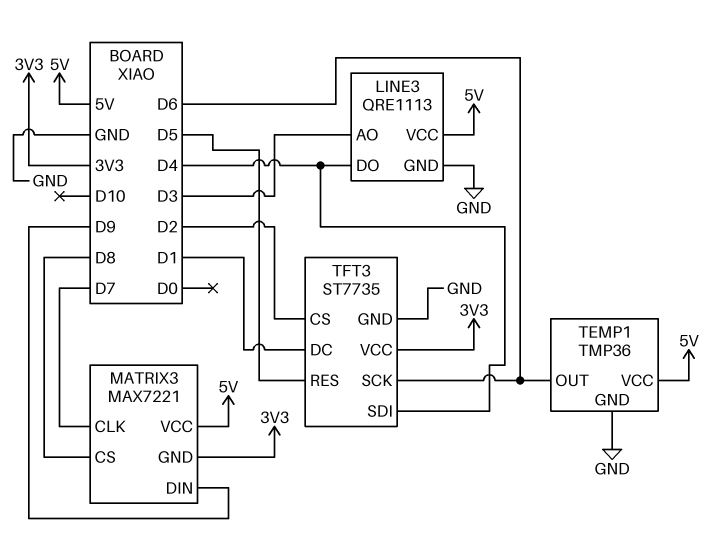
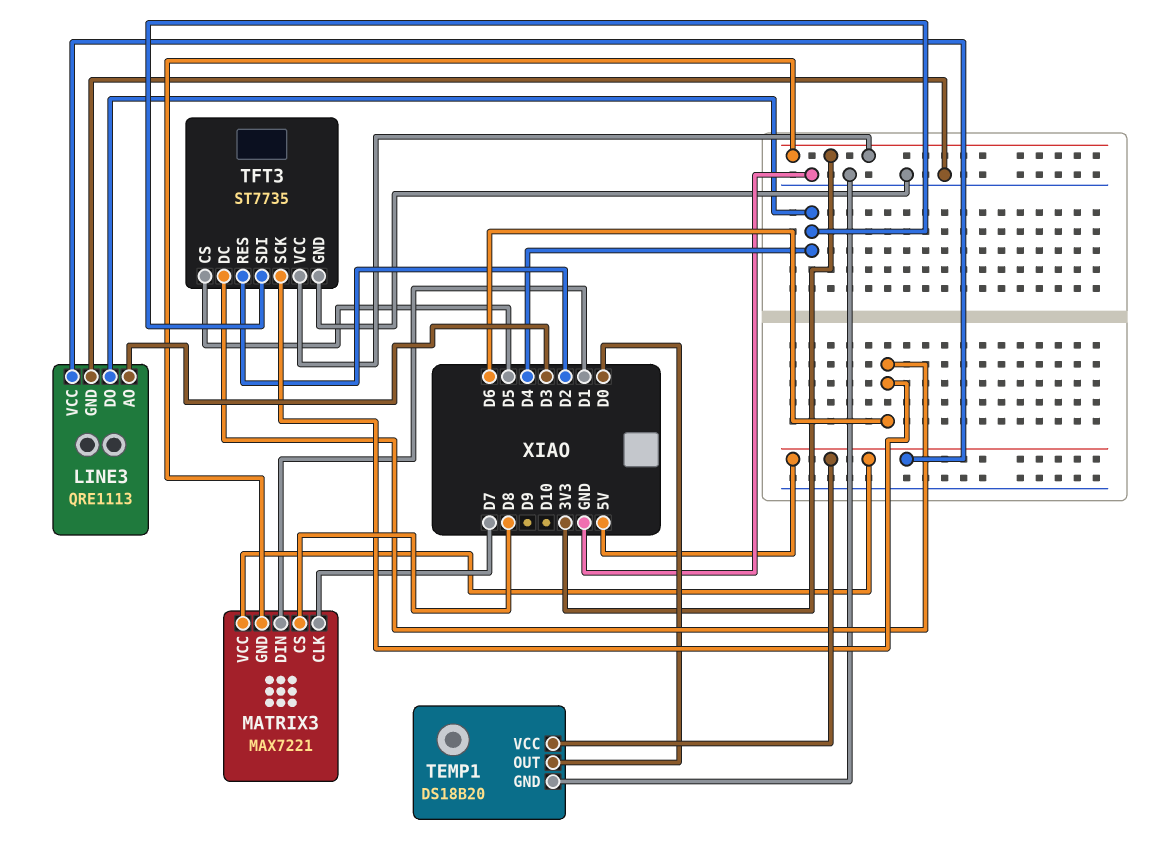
MATRIX3 pin DIN: D9 -> D1
TEMP1: TMP36 -> DS18B20
TEMP1 pin OUT: D6 -> D0
TFT3 pin CS: D2 -> D5
TFT3 pin DC: D1 -> D6
TFT3 pin RES: D5 -> D2

